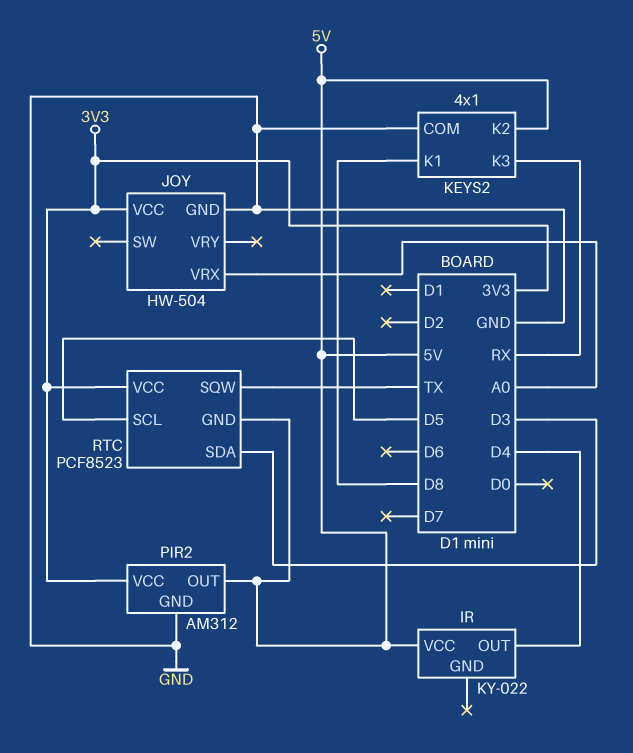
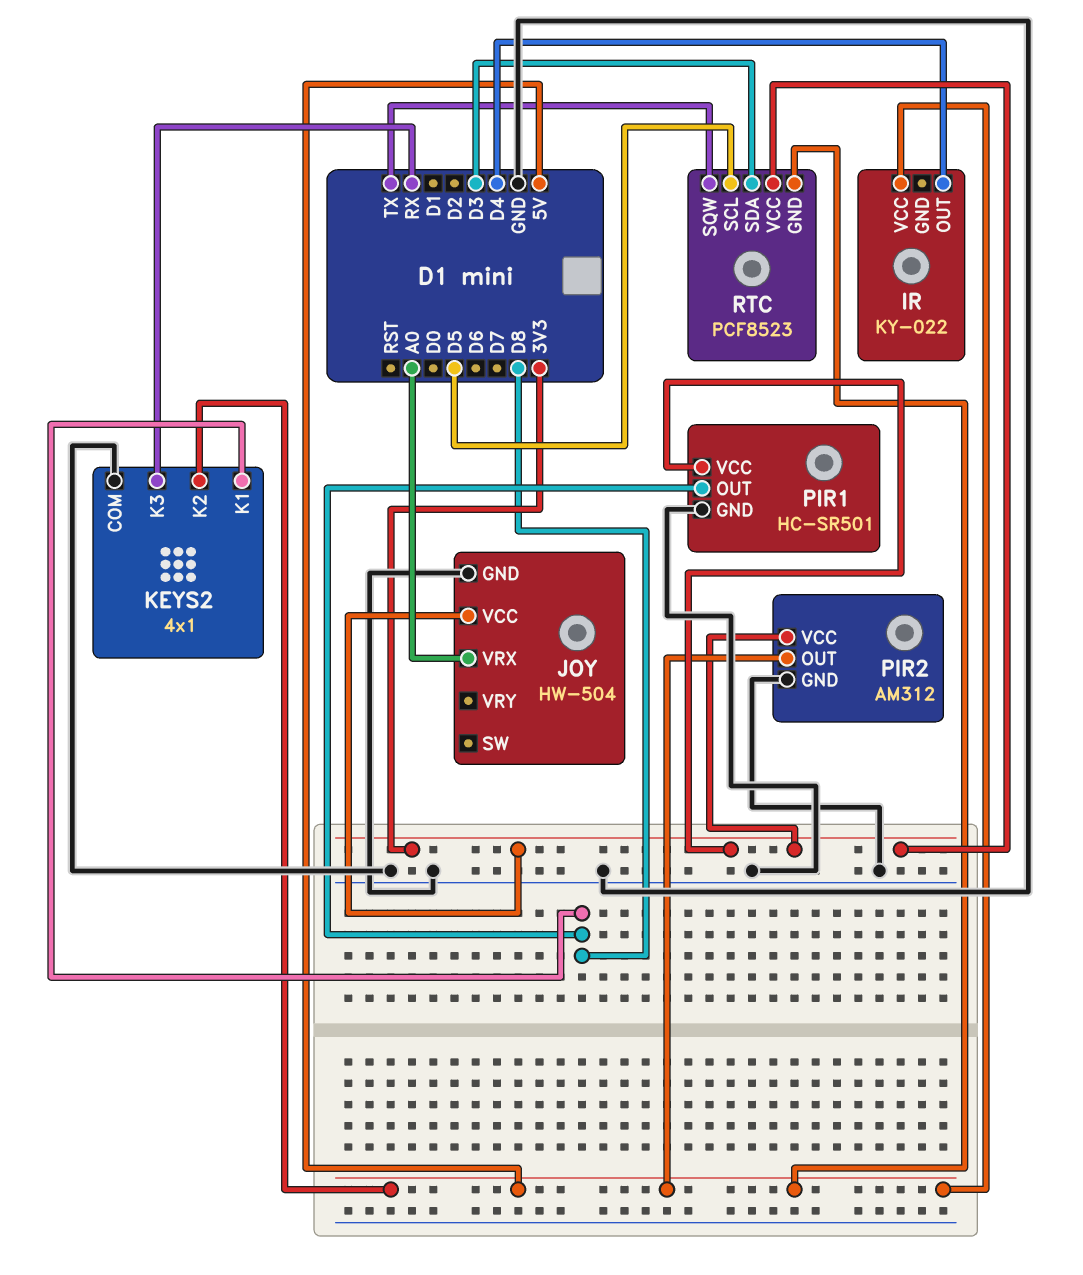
PIR1: none -> HC-SR501
PIR1 pin GND: none -> GND
PIR1 pin OUT: none -> D8
PIR1 pin VCC: none -> 3V3

